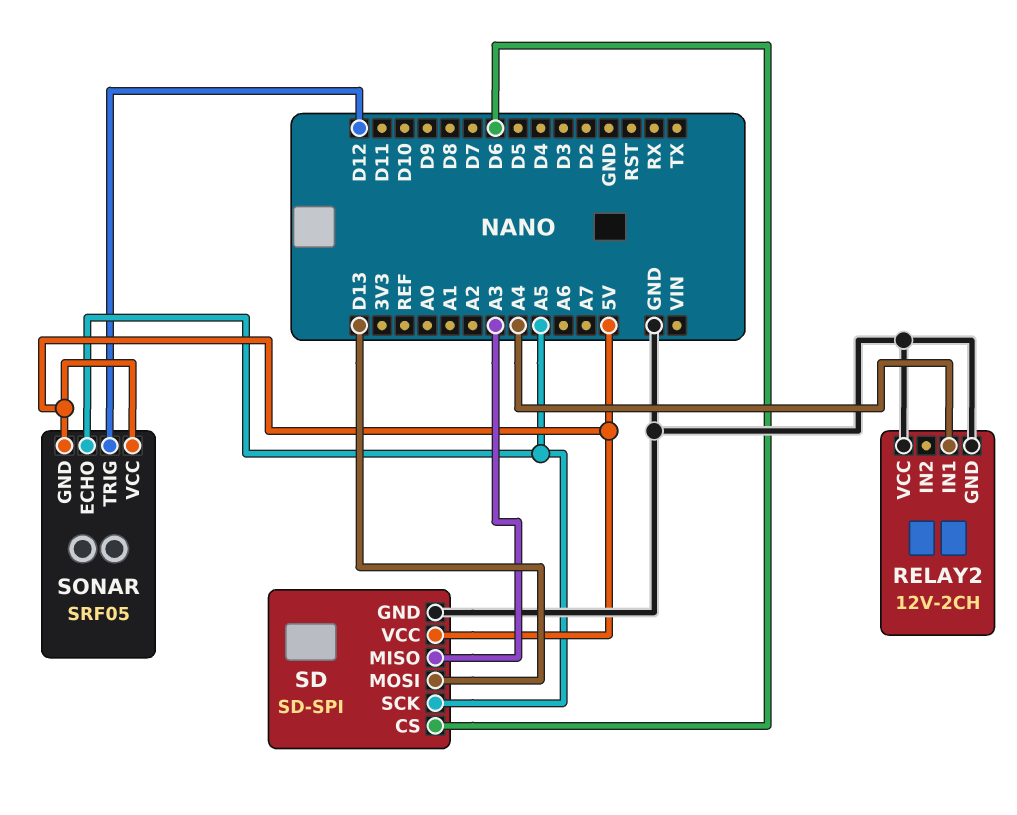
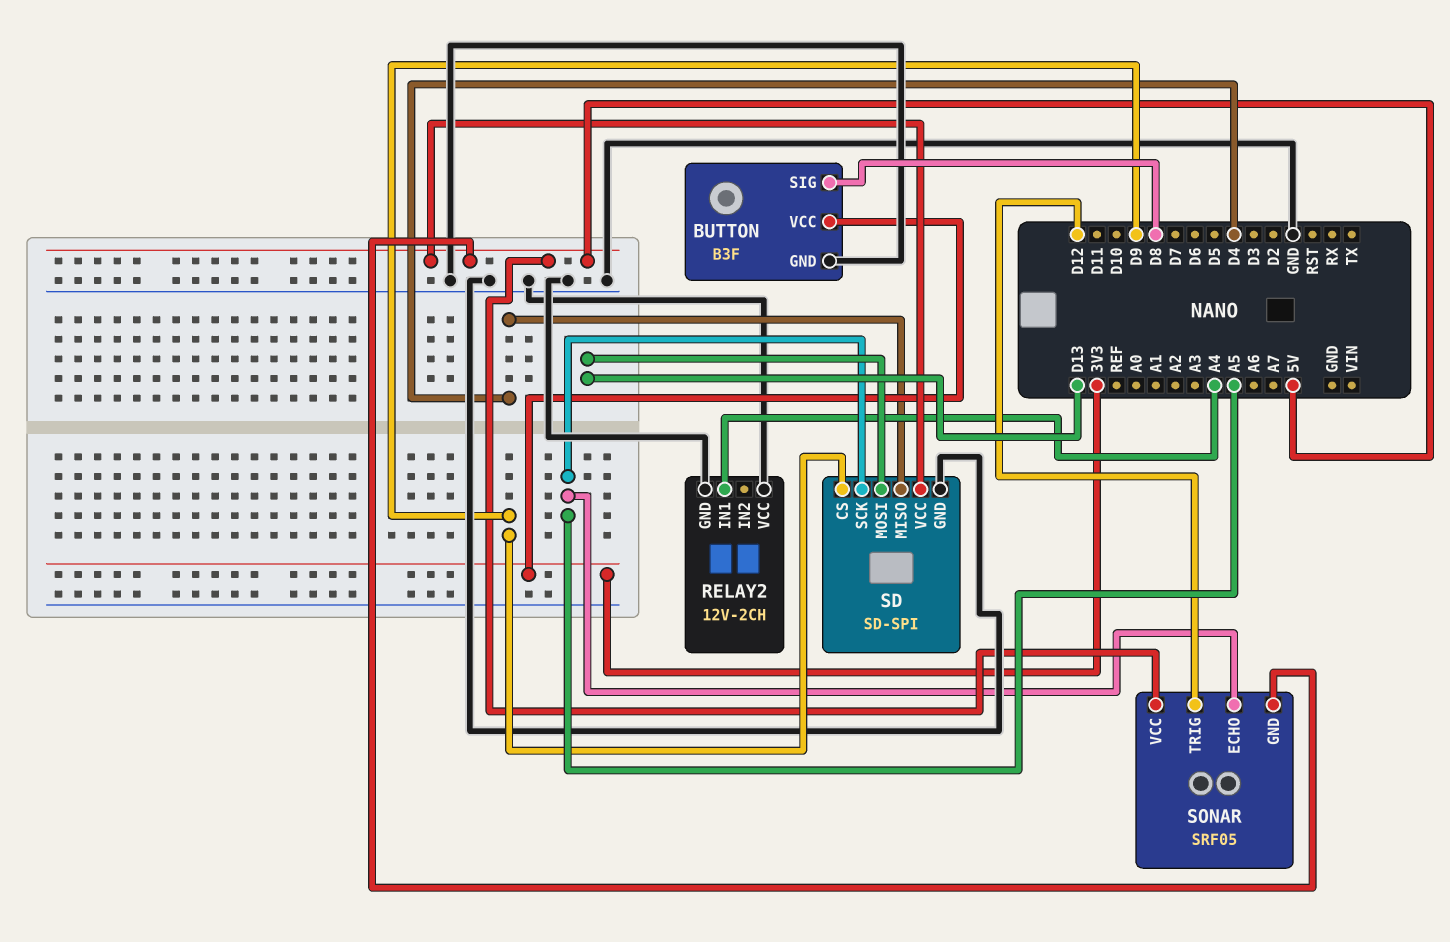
BUTTON: none -> B3F
BUTTON pin GND: none -> GND
BUTTON pin SIG: none -> D8
BUTTON pin VCC: none -> 3V3
SD pin CS: D6 -> D9
SD pin MISO: A3 -> D4

